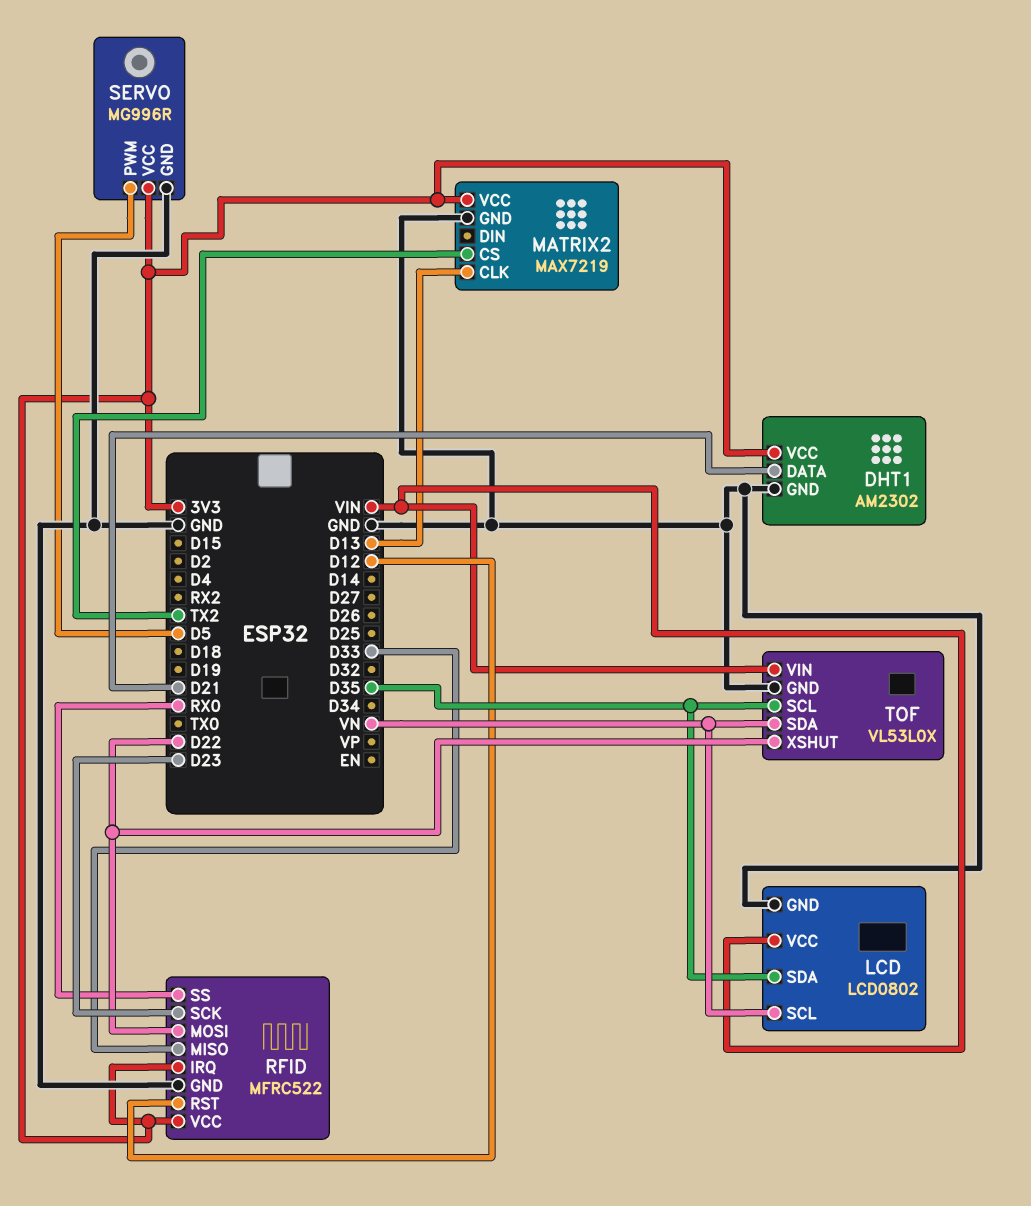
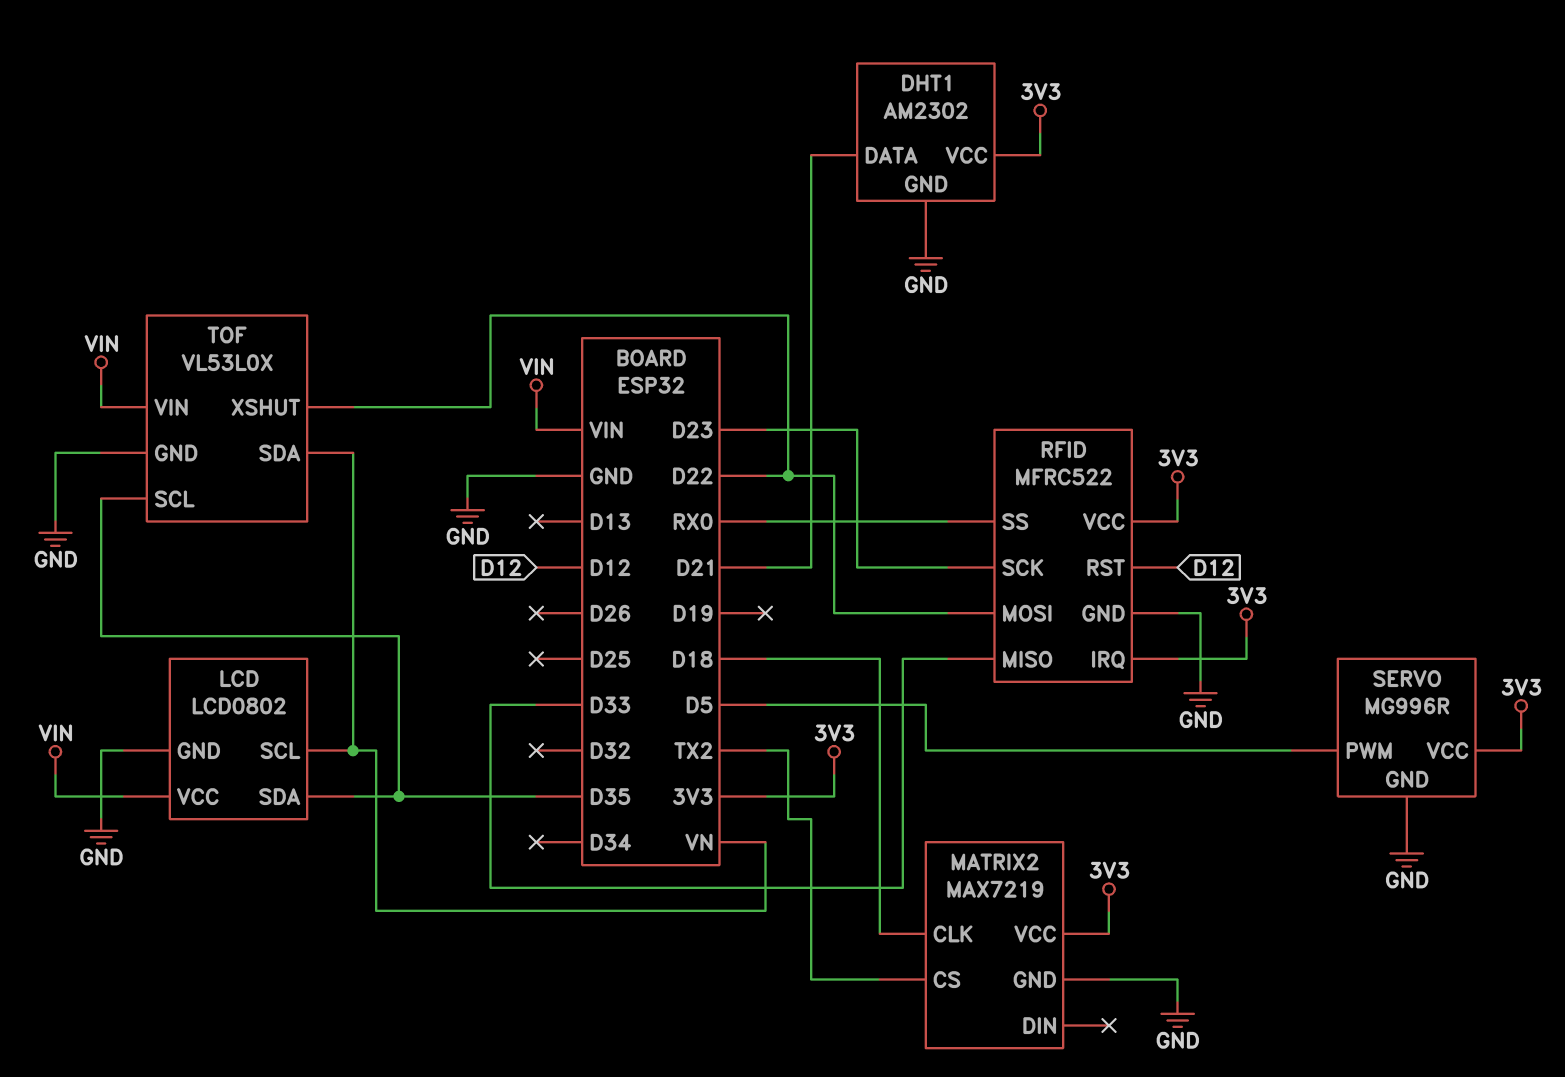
MATRIX2 pin CLK: D13 -> D18

